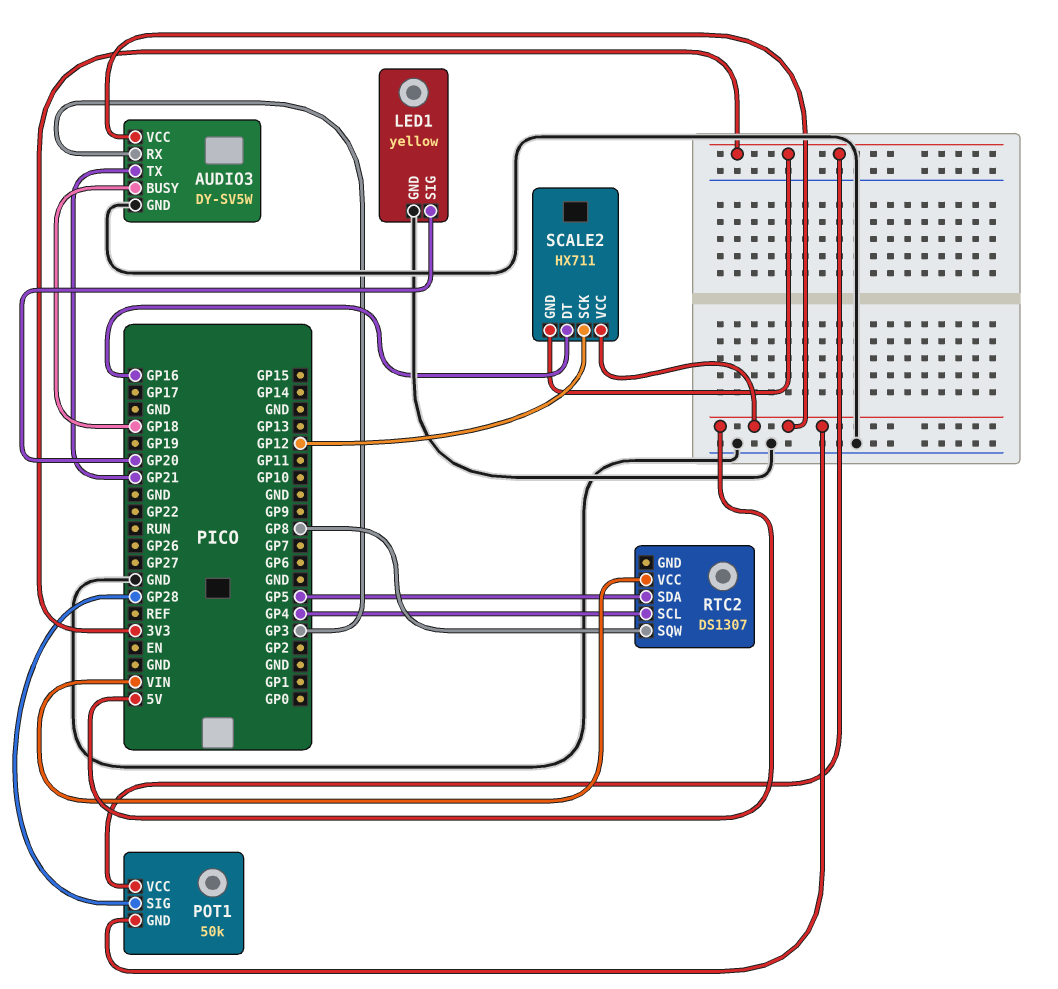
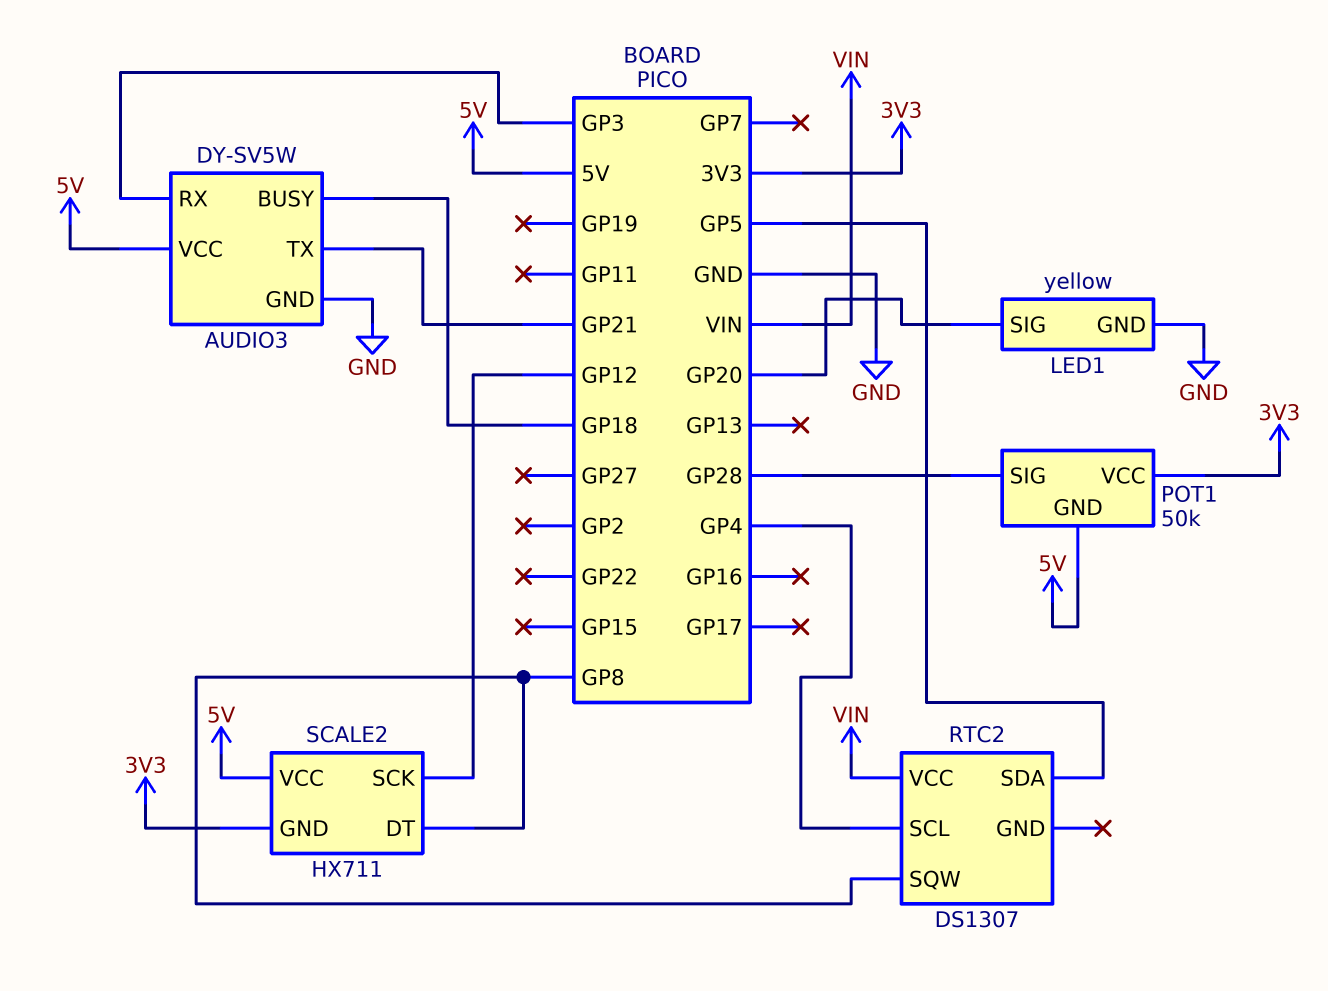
SCALE2 pin DT: GP16 -> GP8

